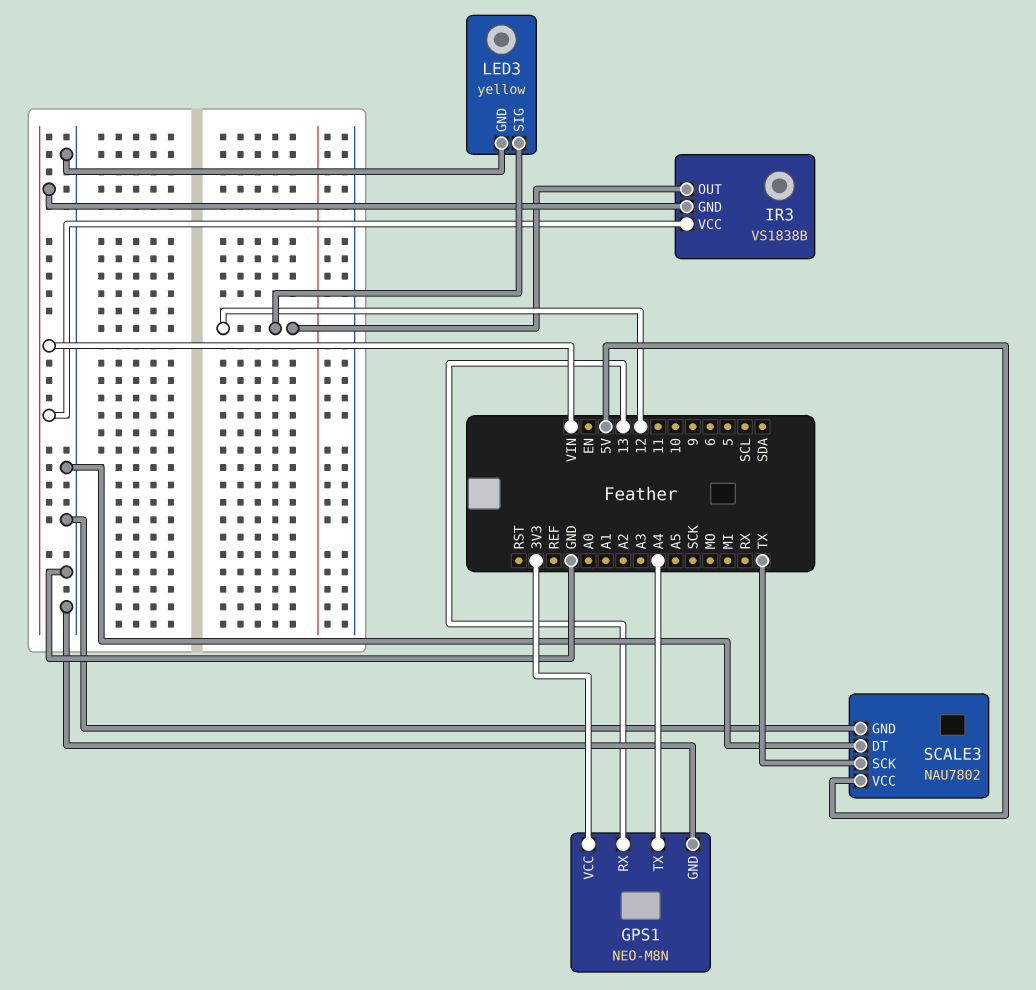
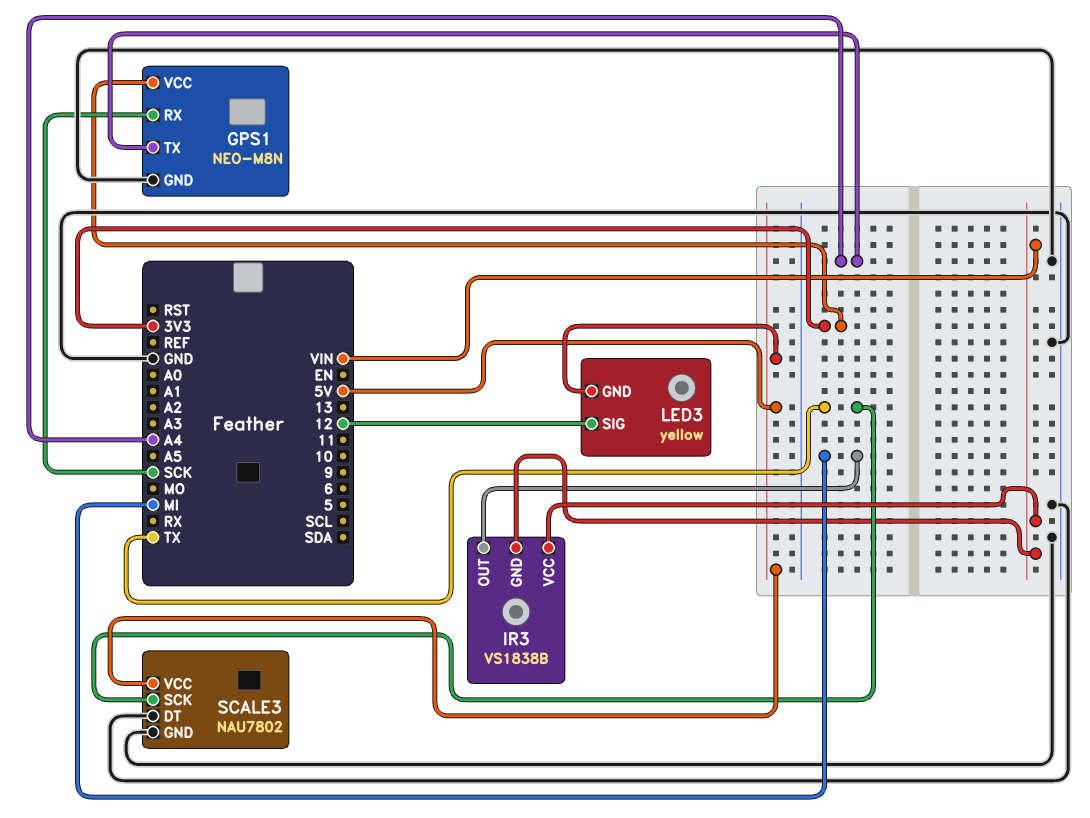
GPS1 pin RX: 13 -> SCK
IR3 pin OUT: 12 -> MI
LED3 pin GND: GND -> 5V

